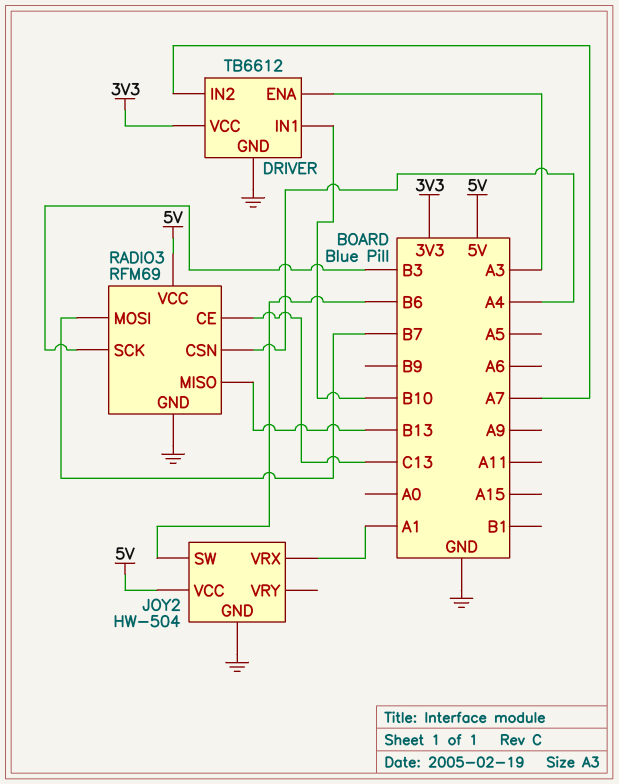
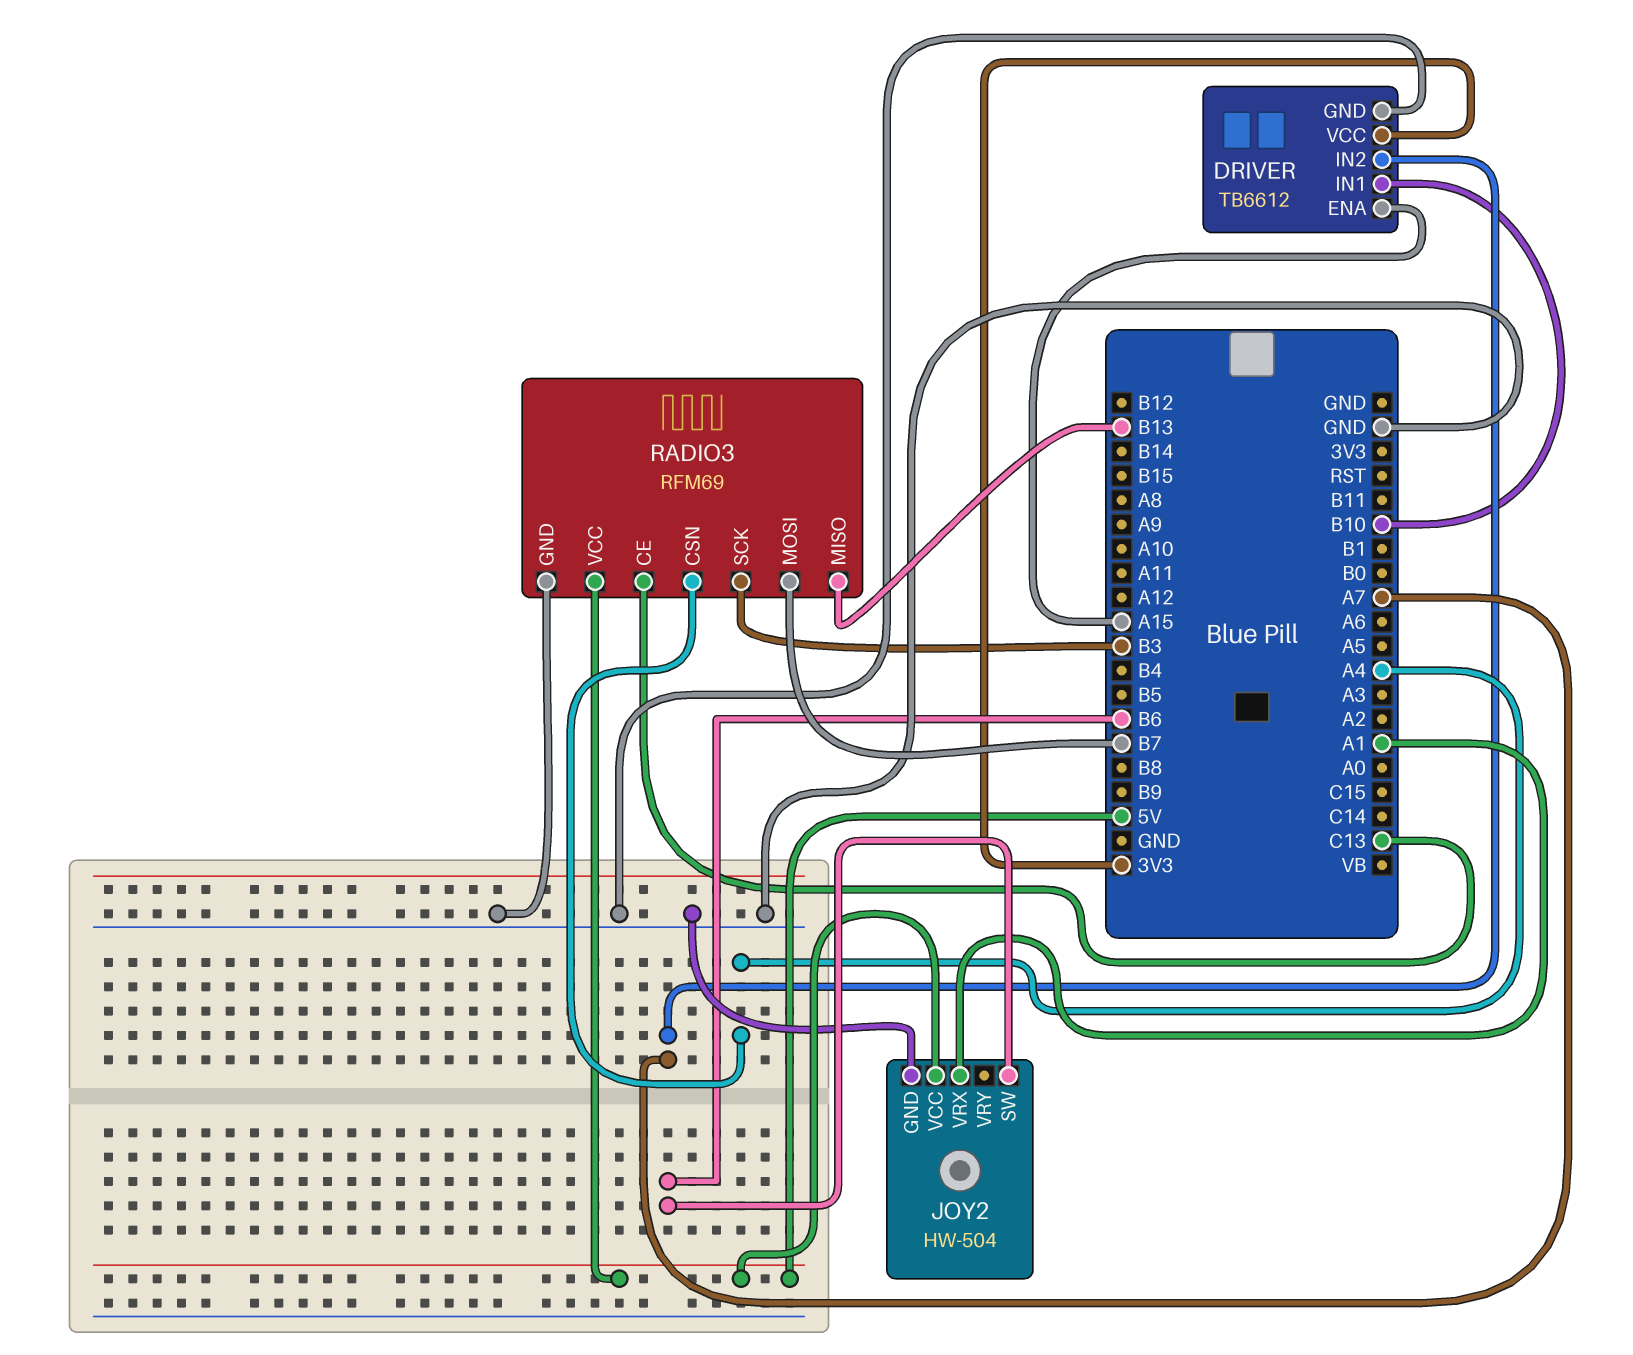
DRIVER pin ENA: A3 -> A15

